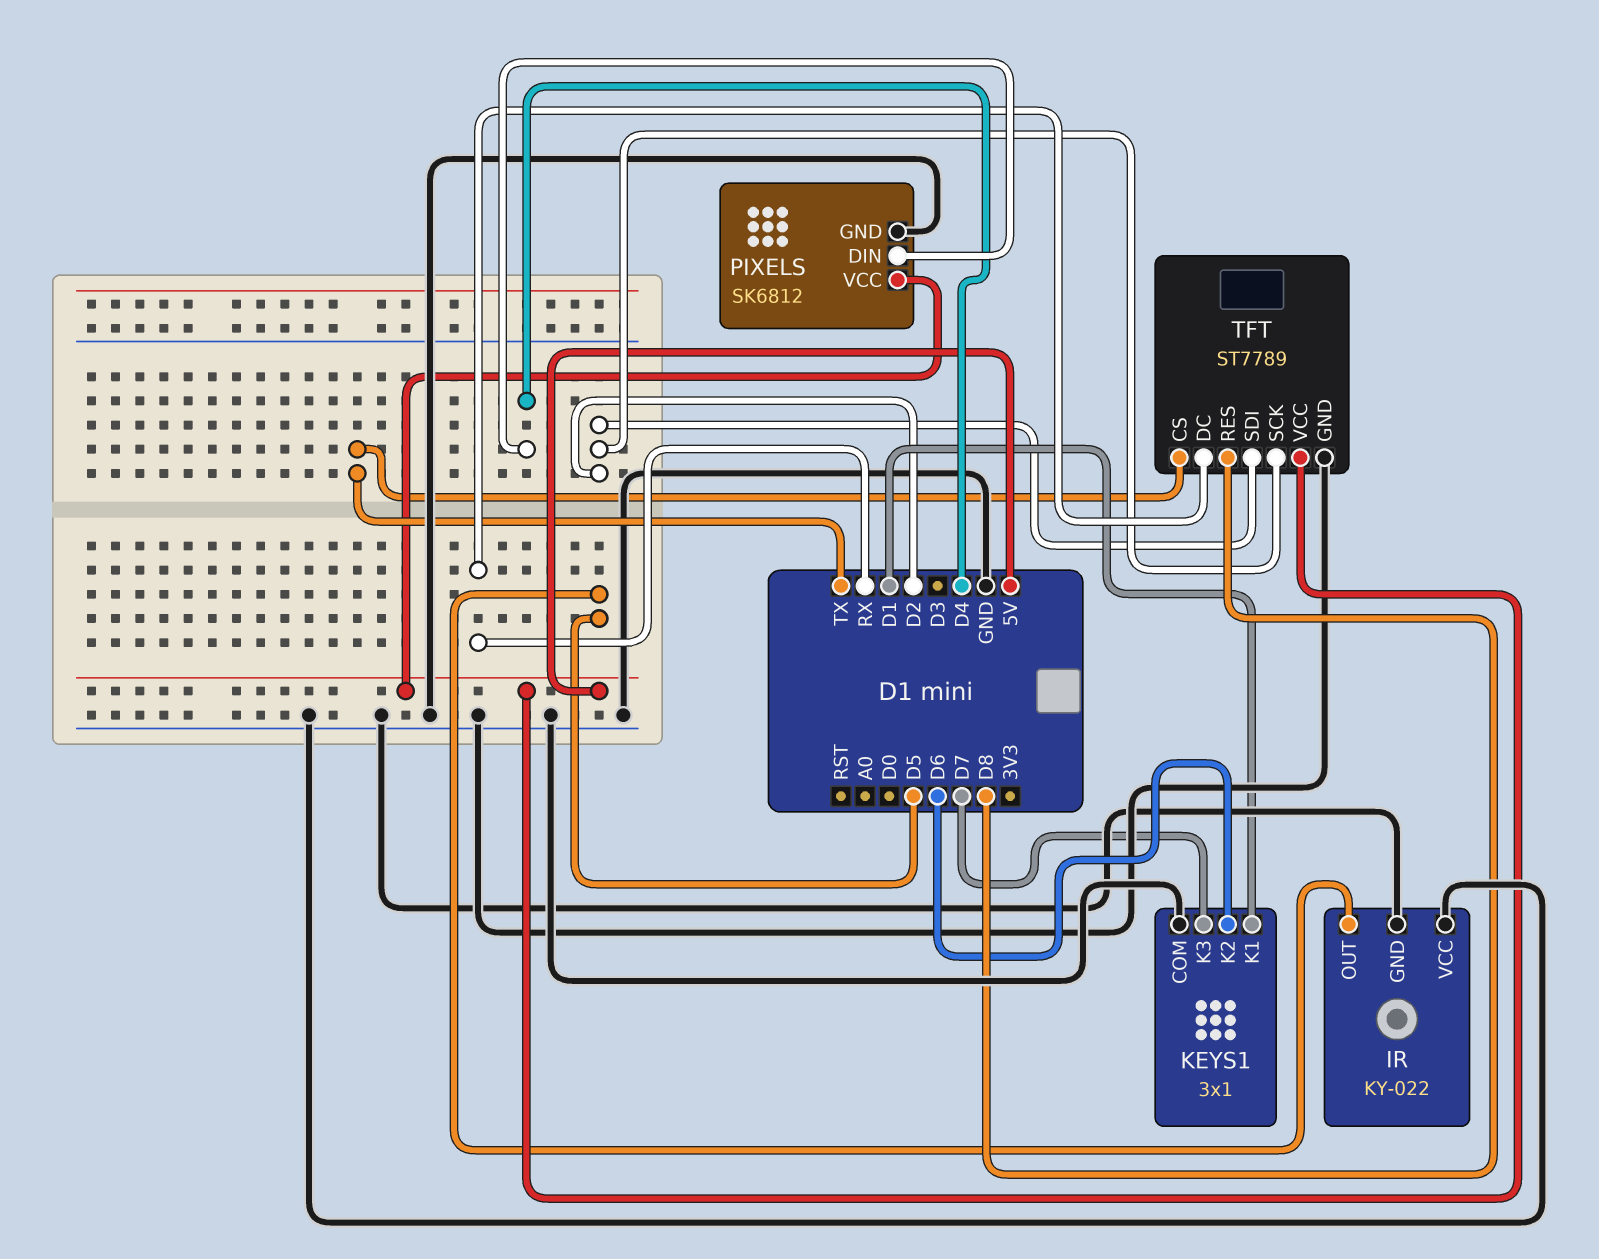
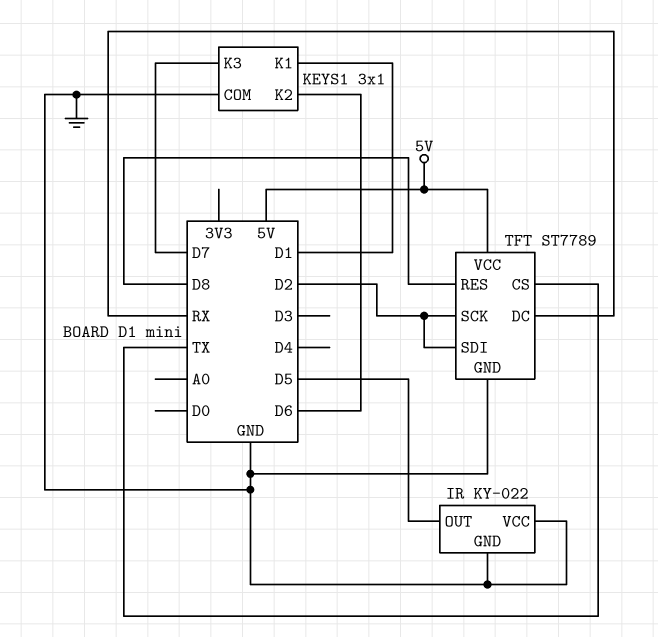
PIXELS: SK6812 -> none
PIXELS pin DIN: D4 -> none
PIXELS pin GND: GND -> none
PIXELS pin VCC: 5V -> none

